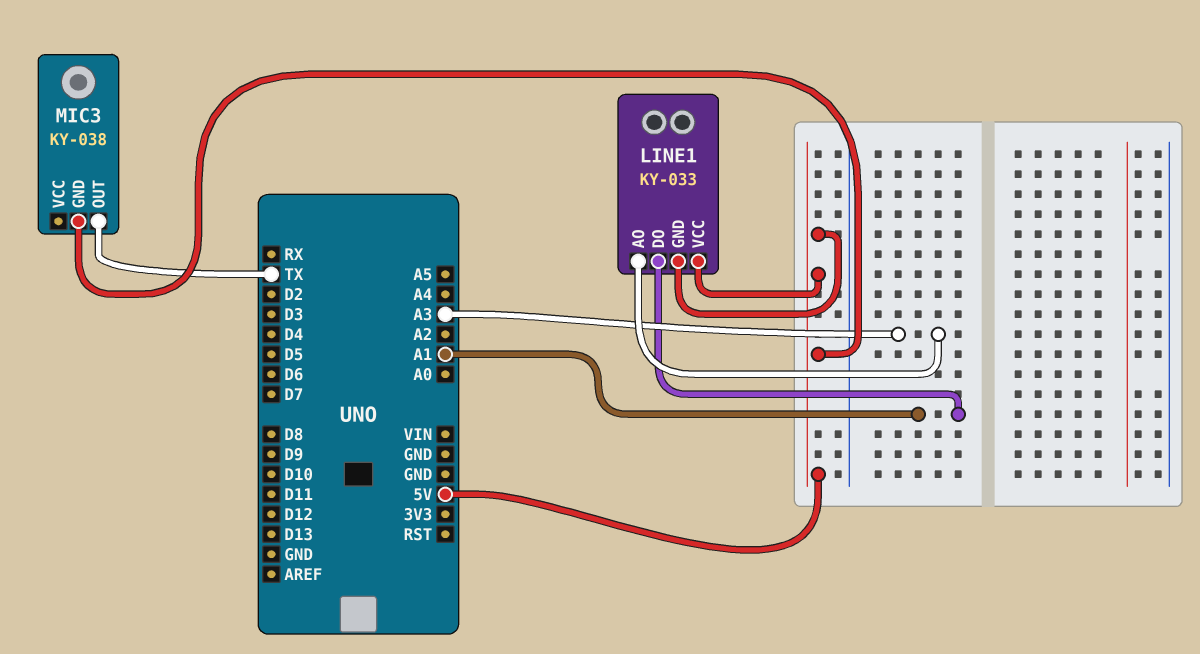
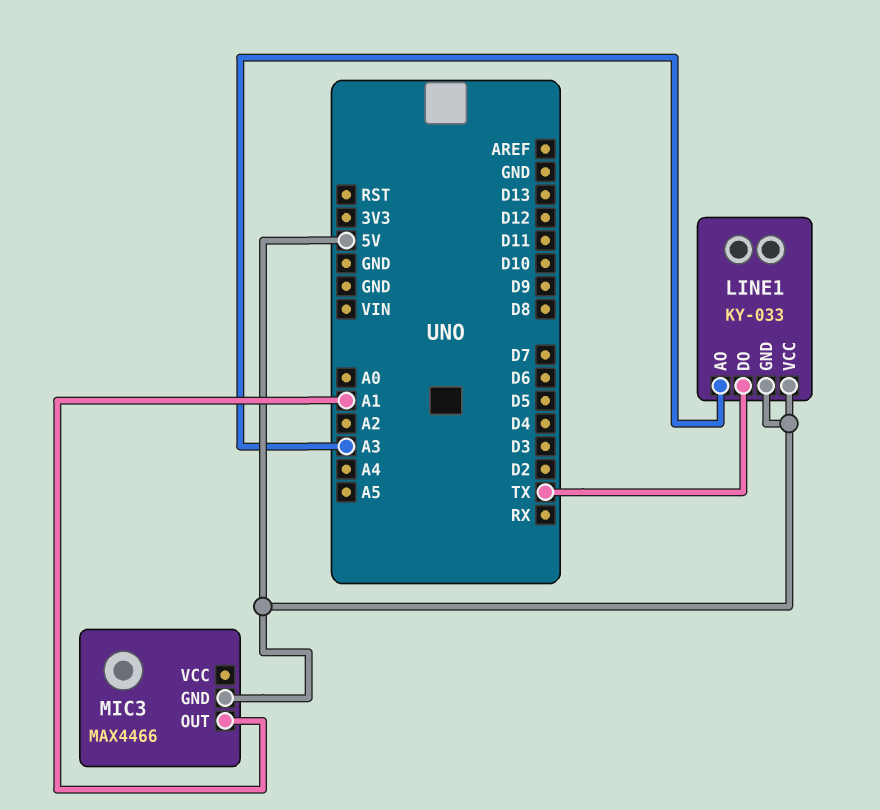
LINE1 pin DO: A1 -> TX
MIC3: KY-038 -> MAX4466
MIC3 pin OUT: TX -> A1

